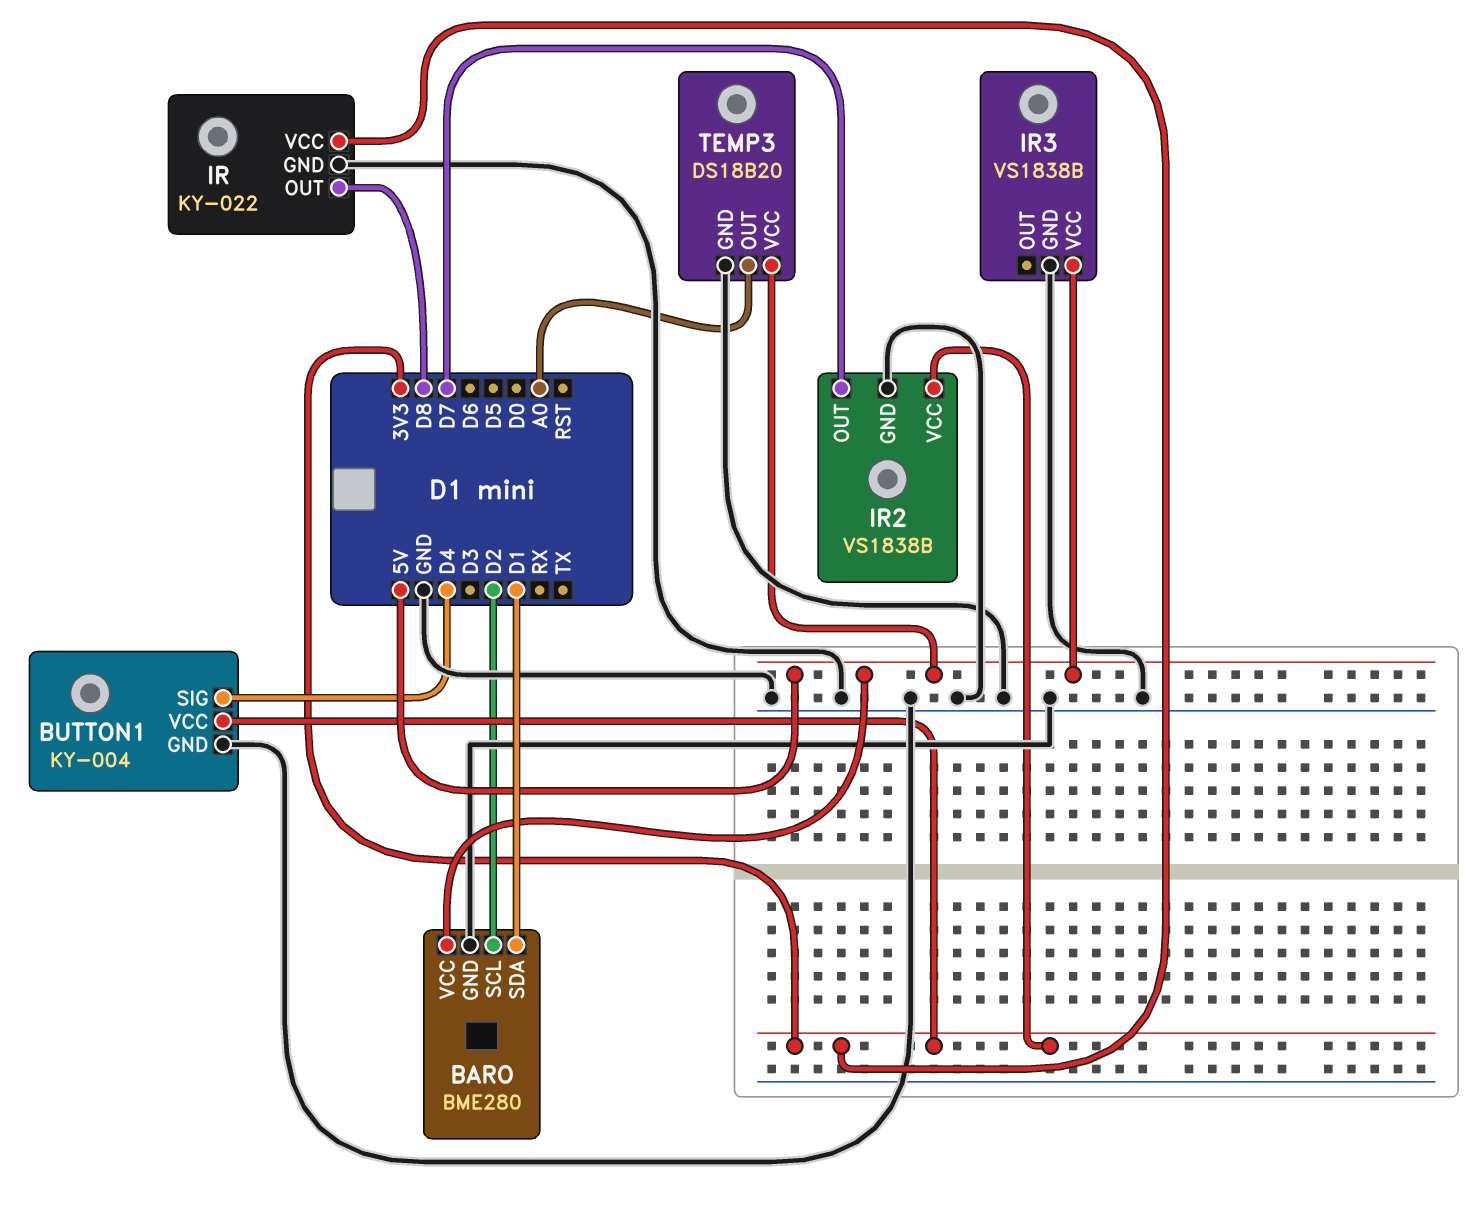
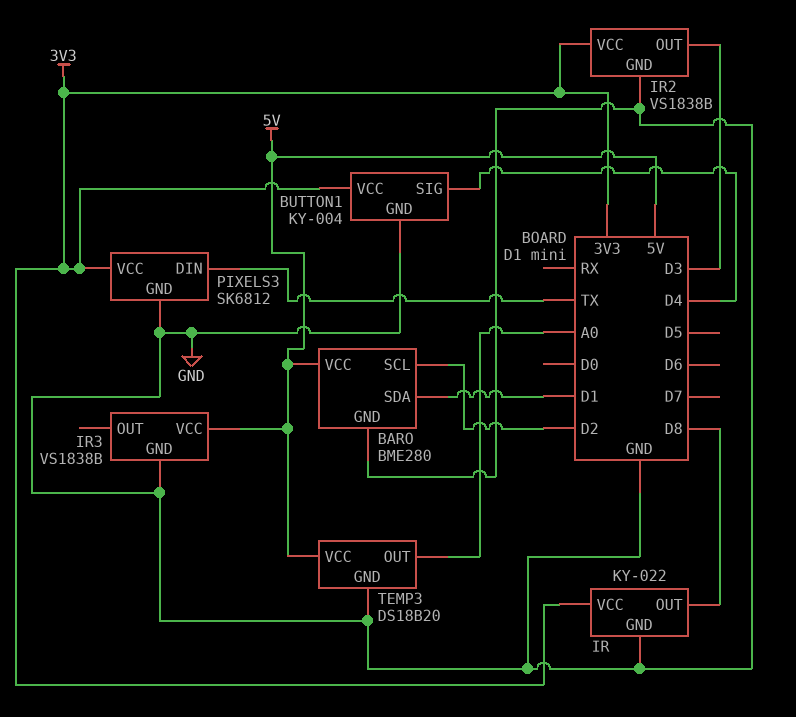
IR2 pin OUT: D7 -> D3
PIXELS3: none -> SK6812
PIXELS3 pin DIN: none -> TX
PIXELS3 pin GND: none -> GND
PIXELS3 pin VCC: none -> 3V3

